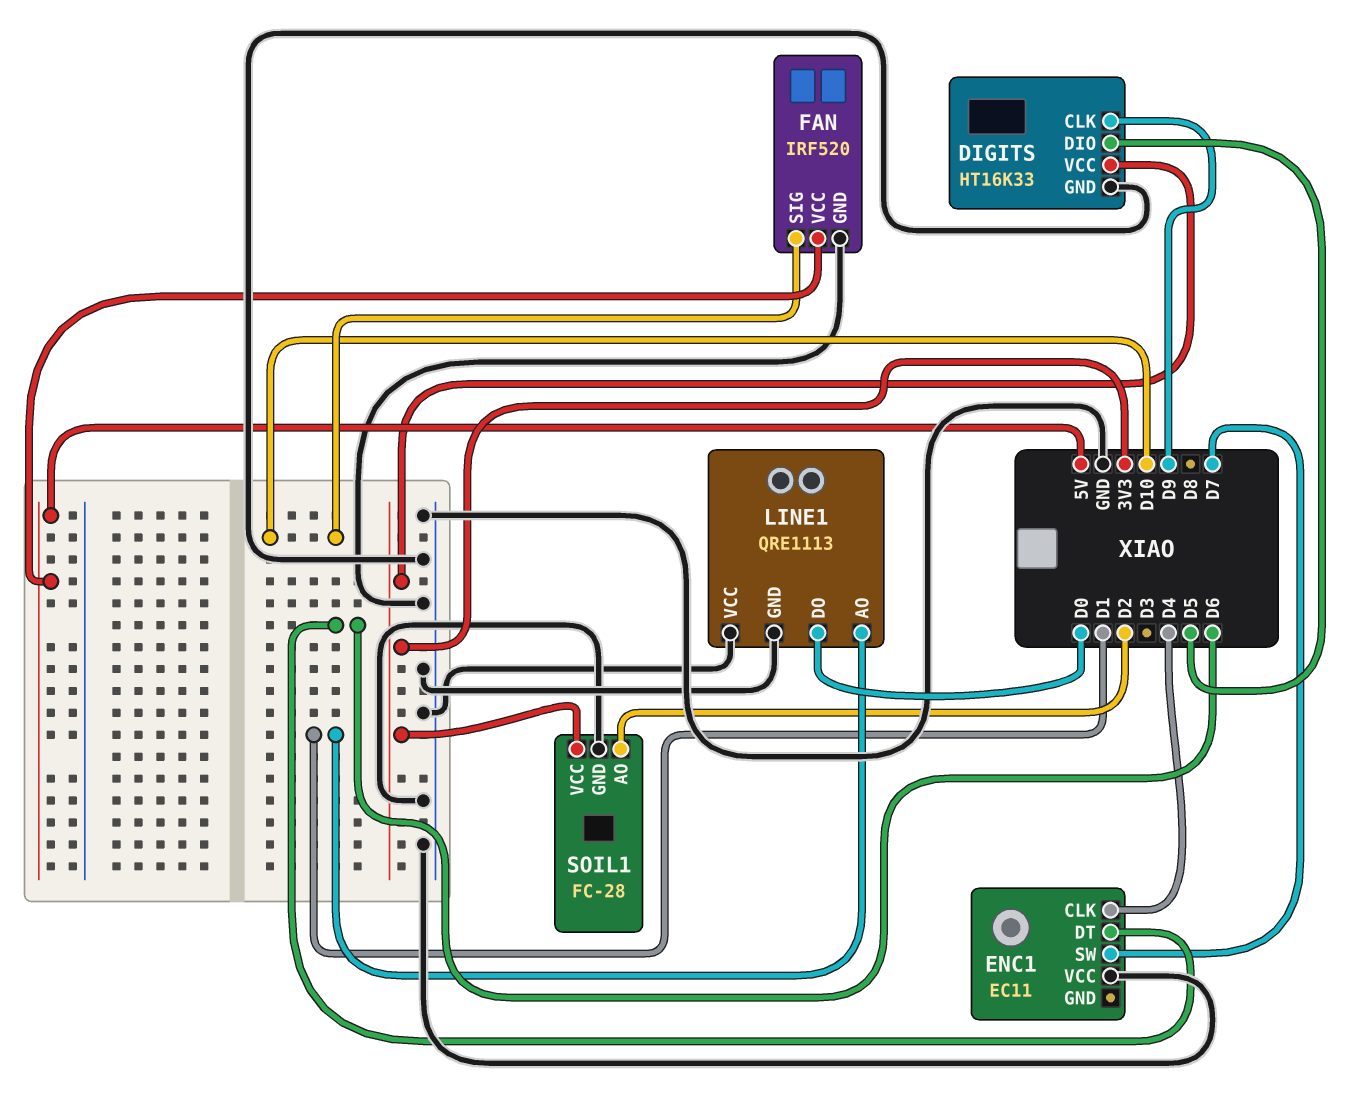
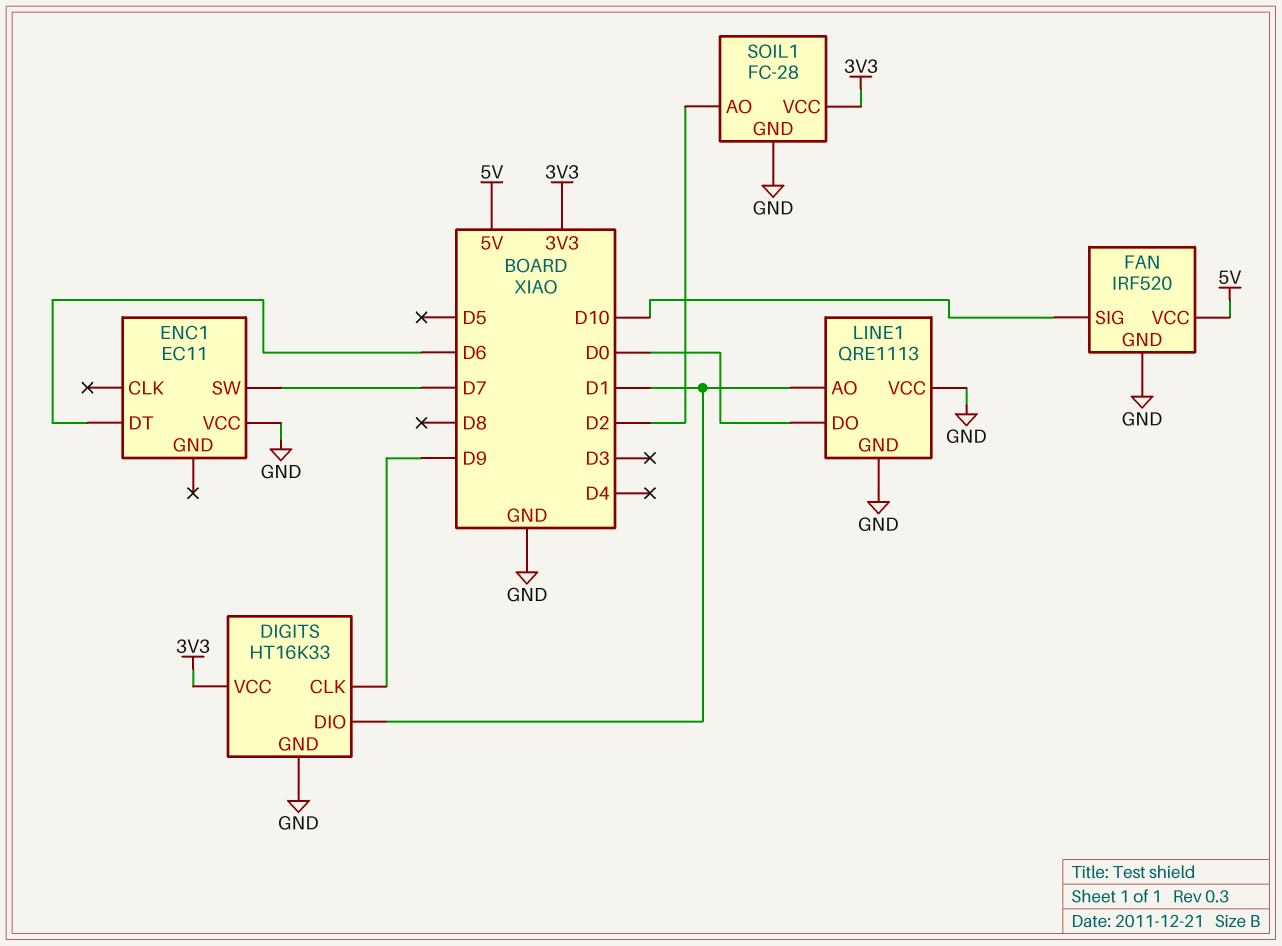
DIGITS pin DIO: D5 -> D1
ENC1 pin CLK: D4 -> none

